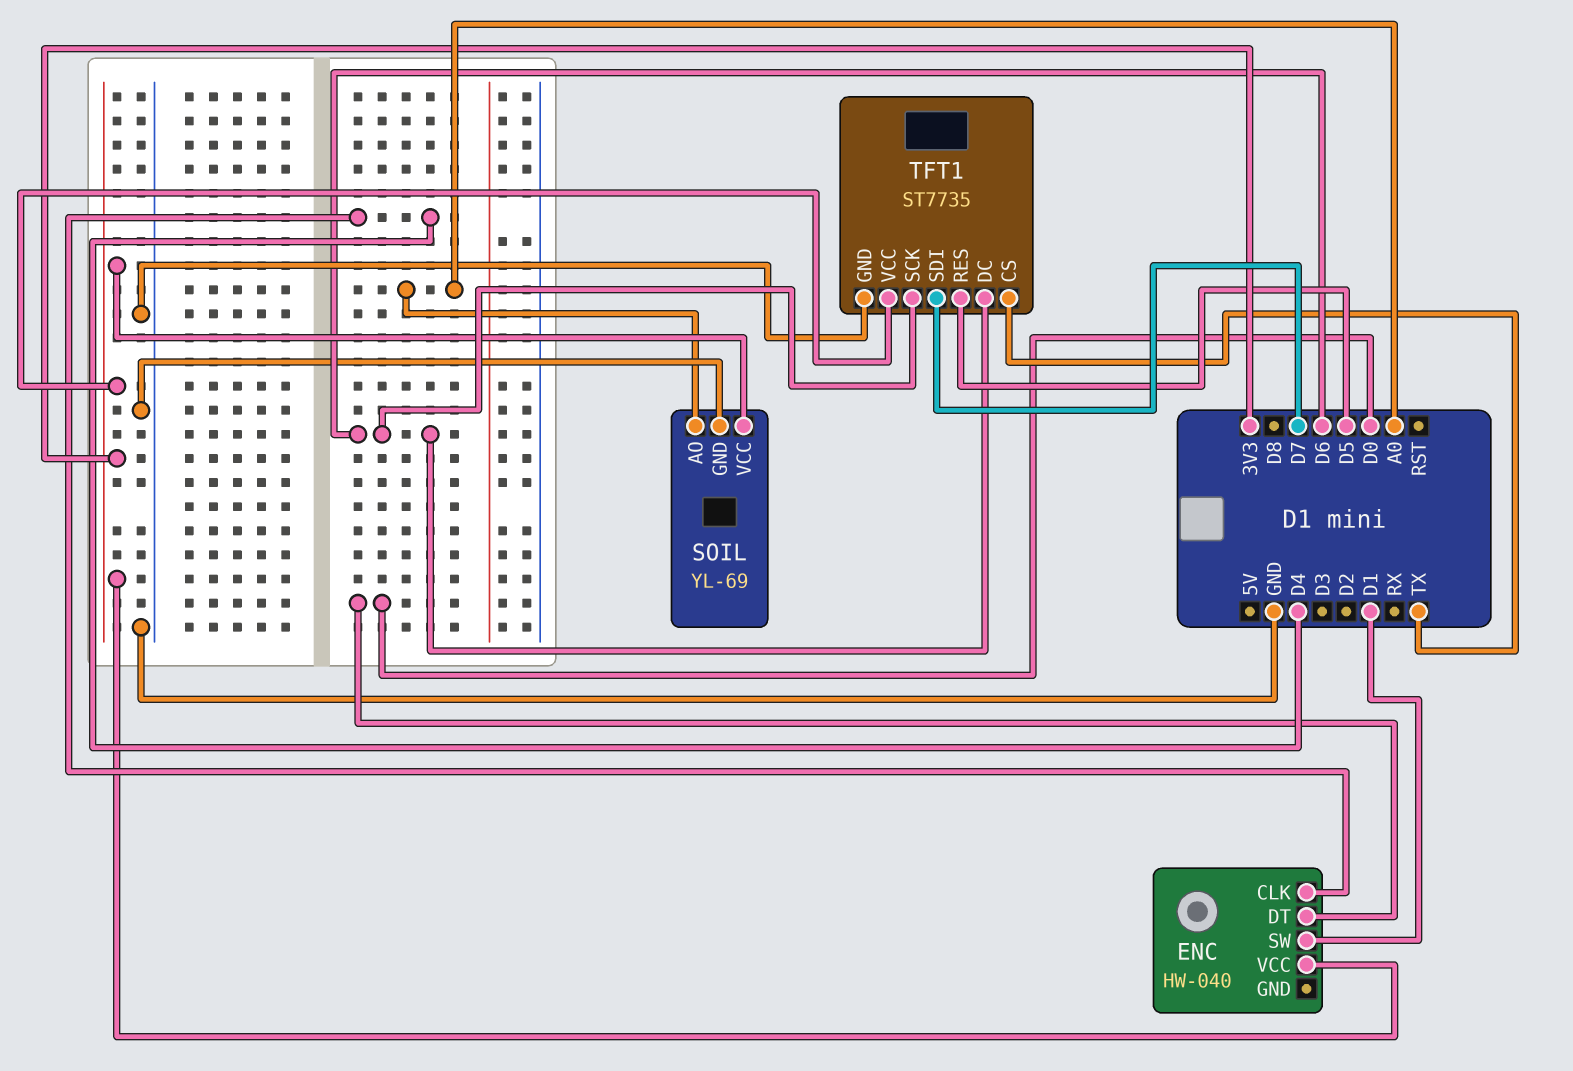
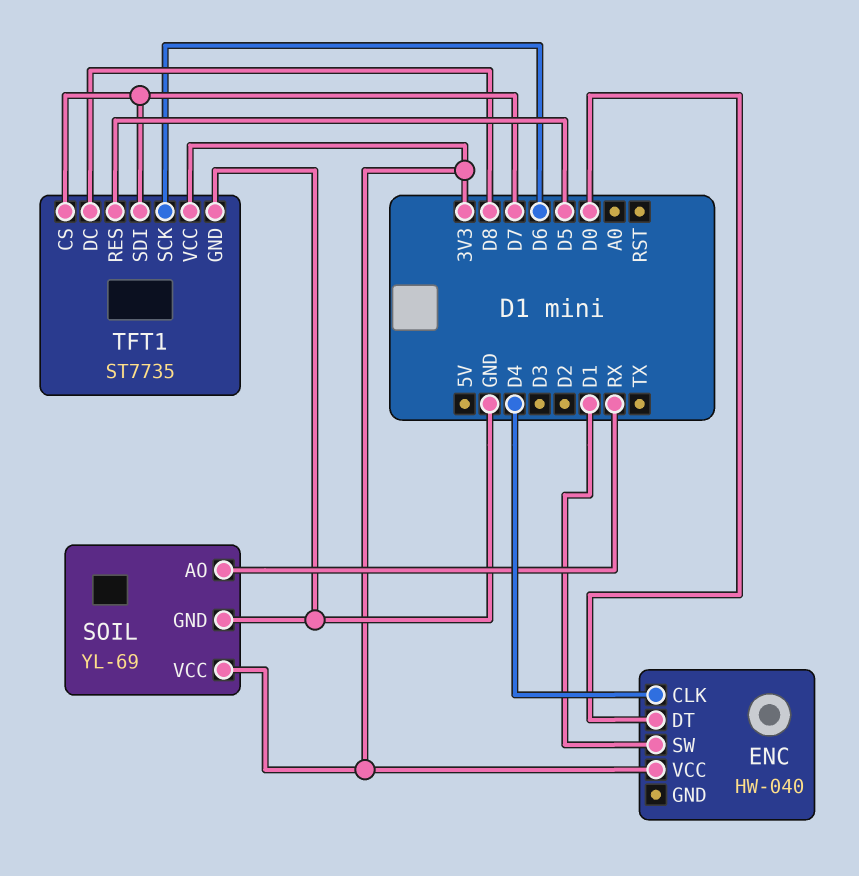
SOIL pin AO: A0 -> RX
TFT1 pin CS: TX -> D7
TFT1 pin DC: D6 -> D8

